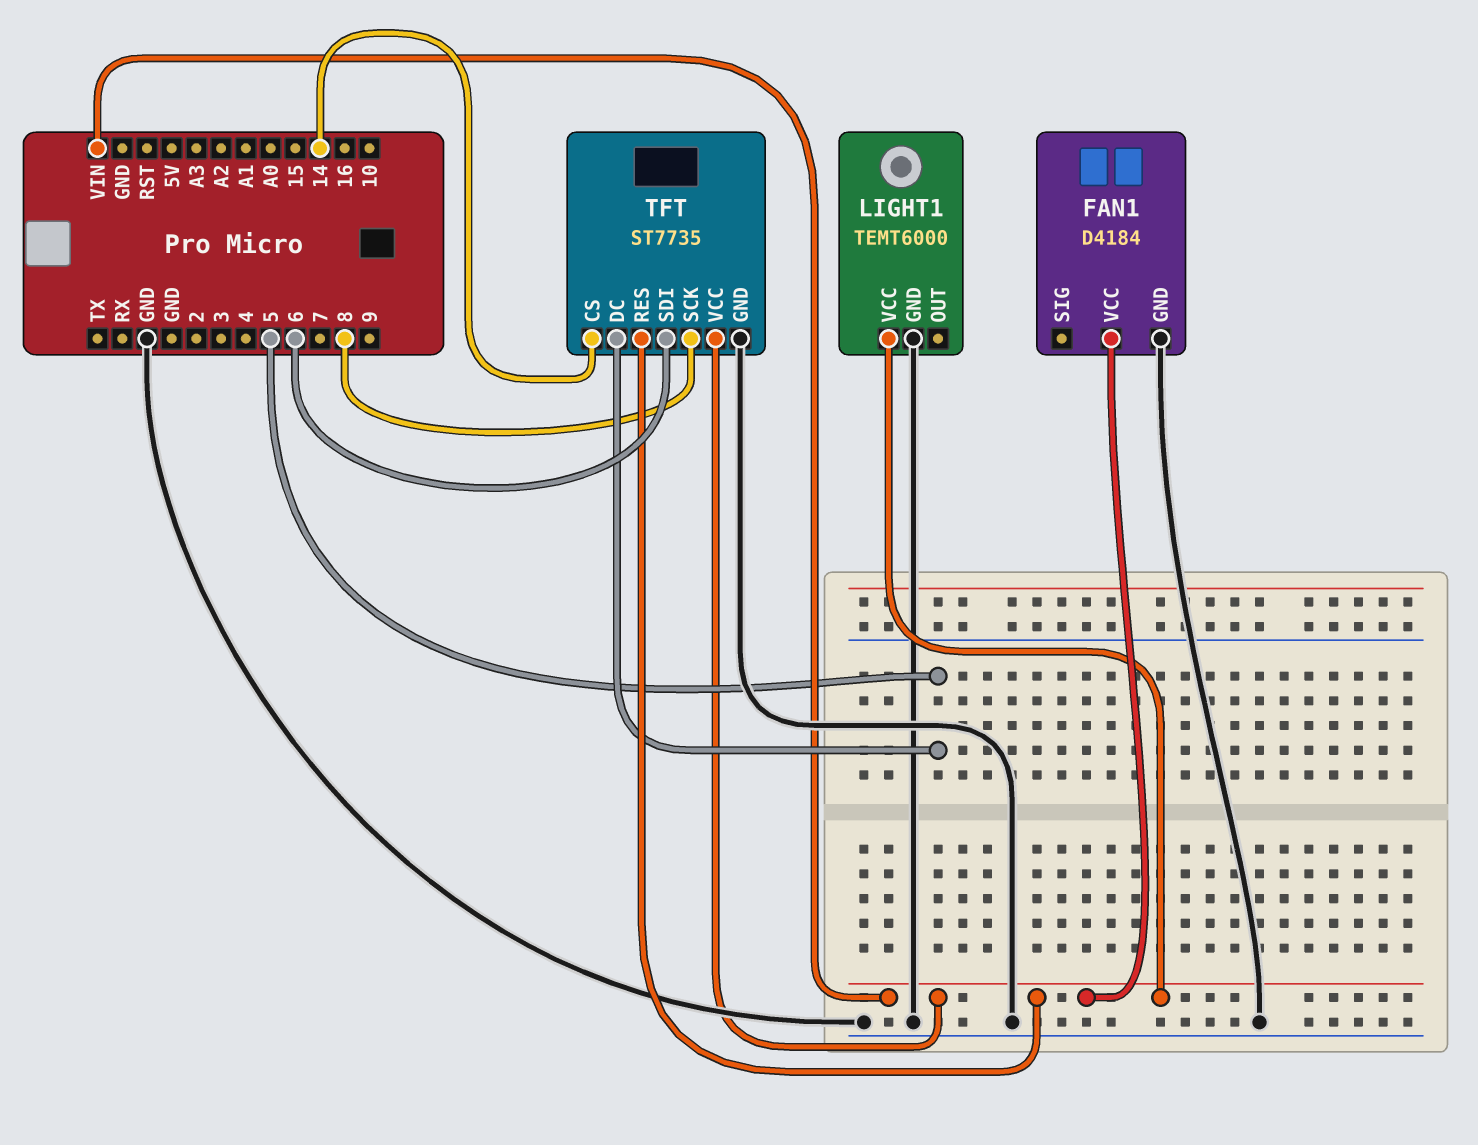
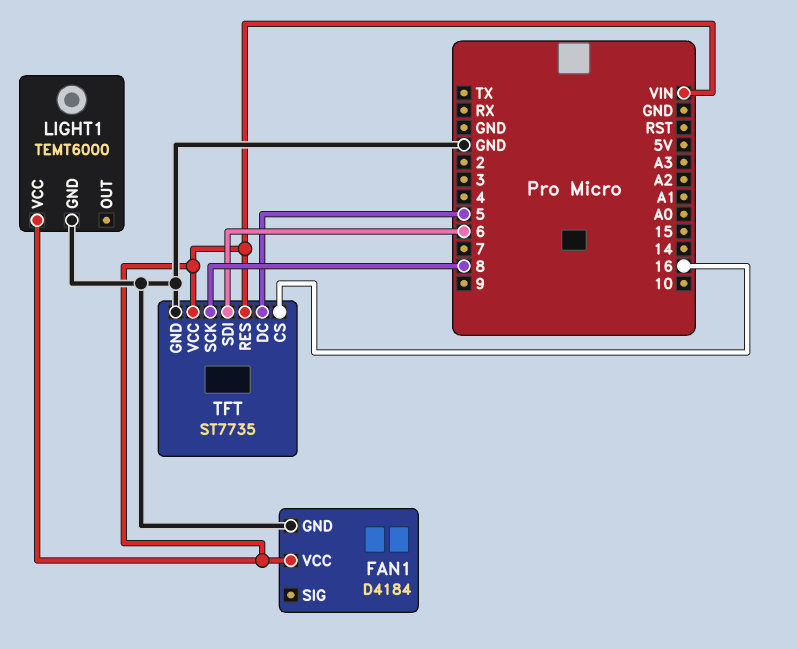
TFT pin CS: 14 -> 16

